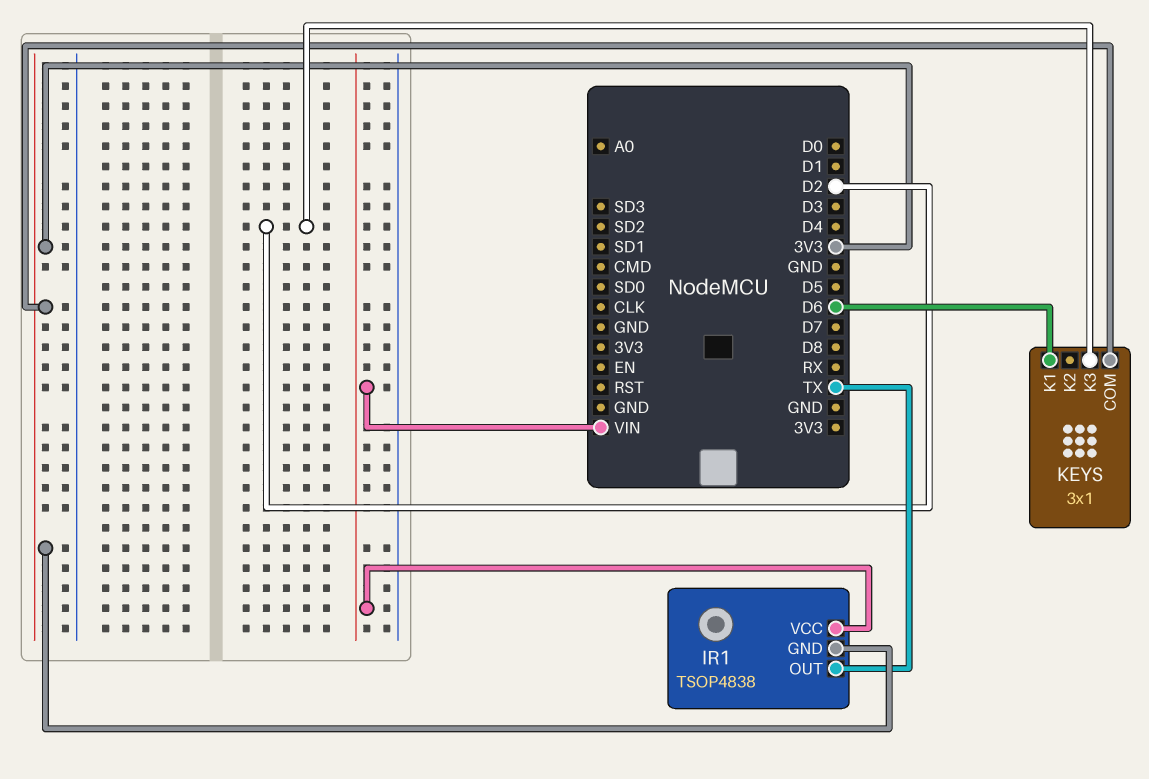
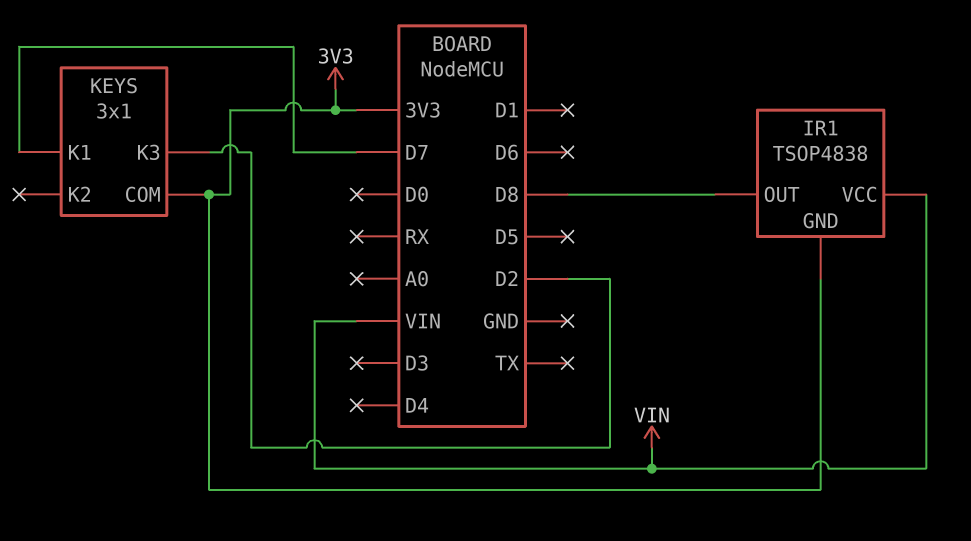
IR1 pin OUT: TX -> D8
KEYS pin K1: D6 -> D7

